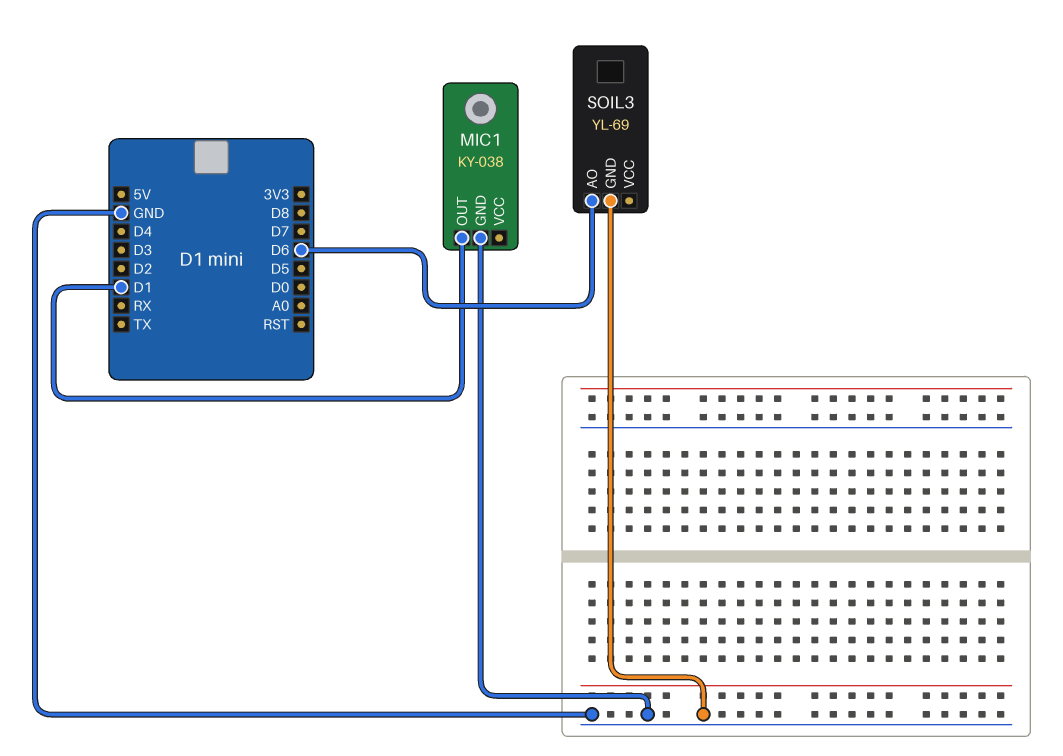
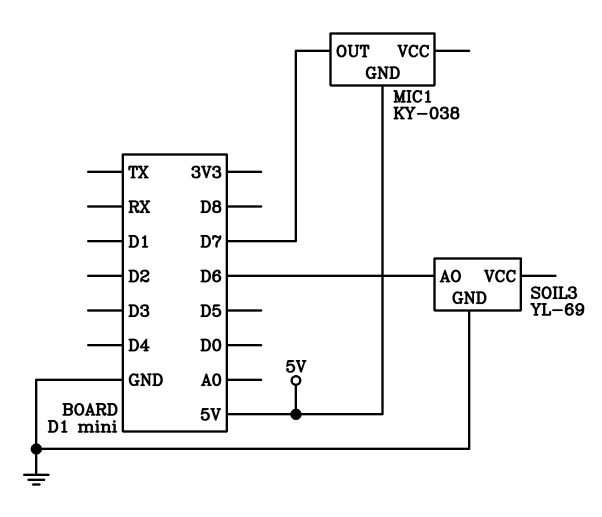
MIC1 pin GND: GND -> 5V
MIC1 pin OUT: D1 -> D7

